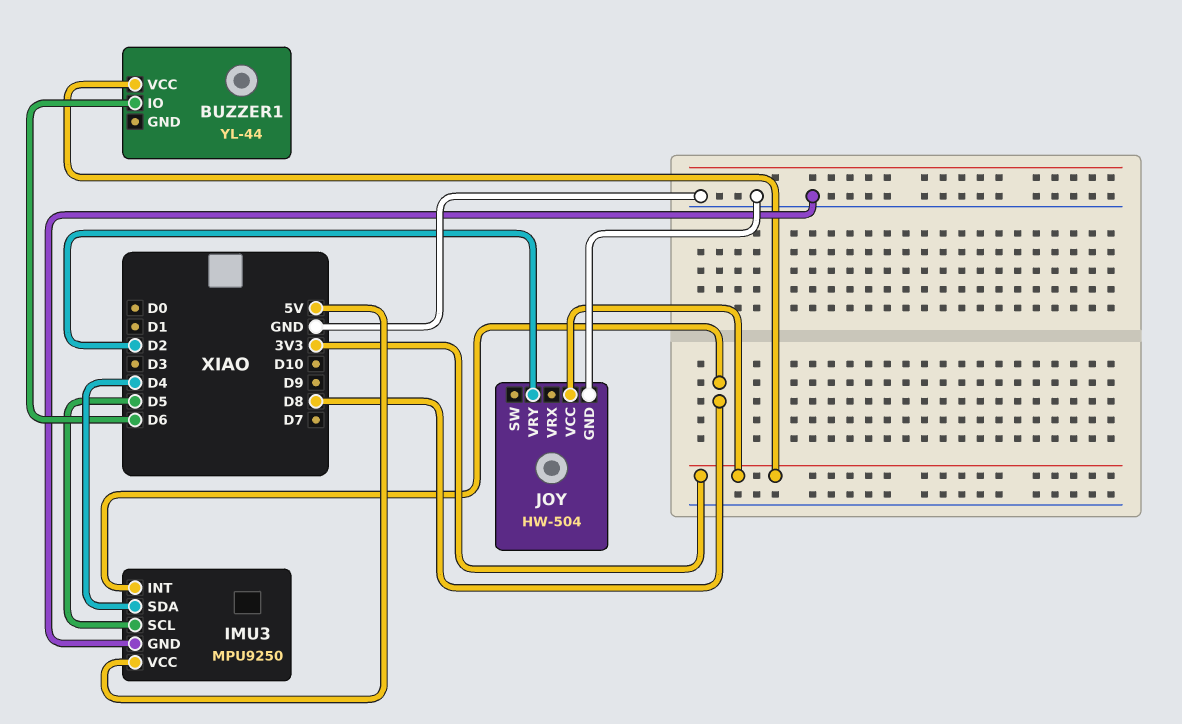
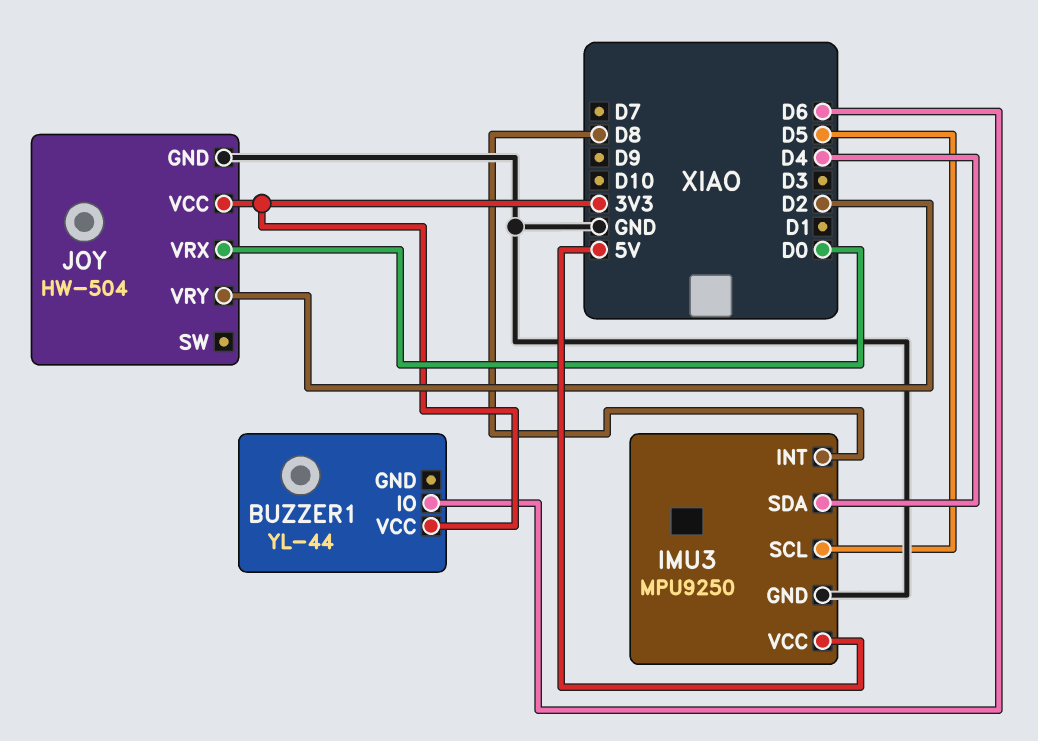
JOY pin VRX: none -> D0

